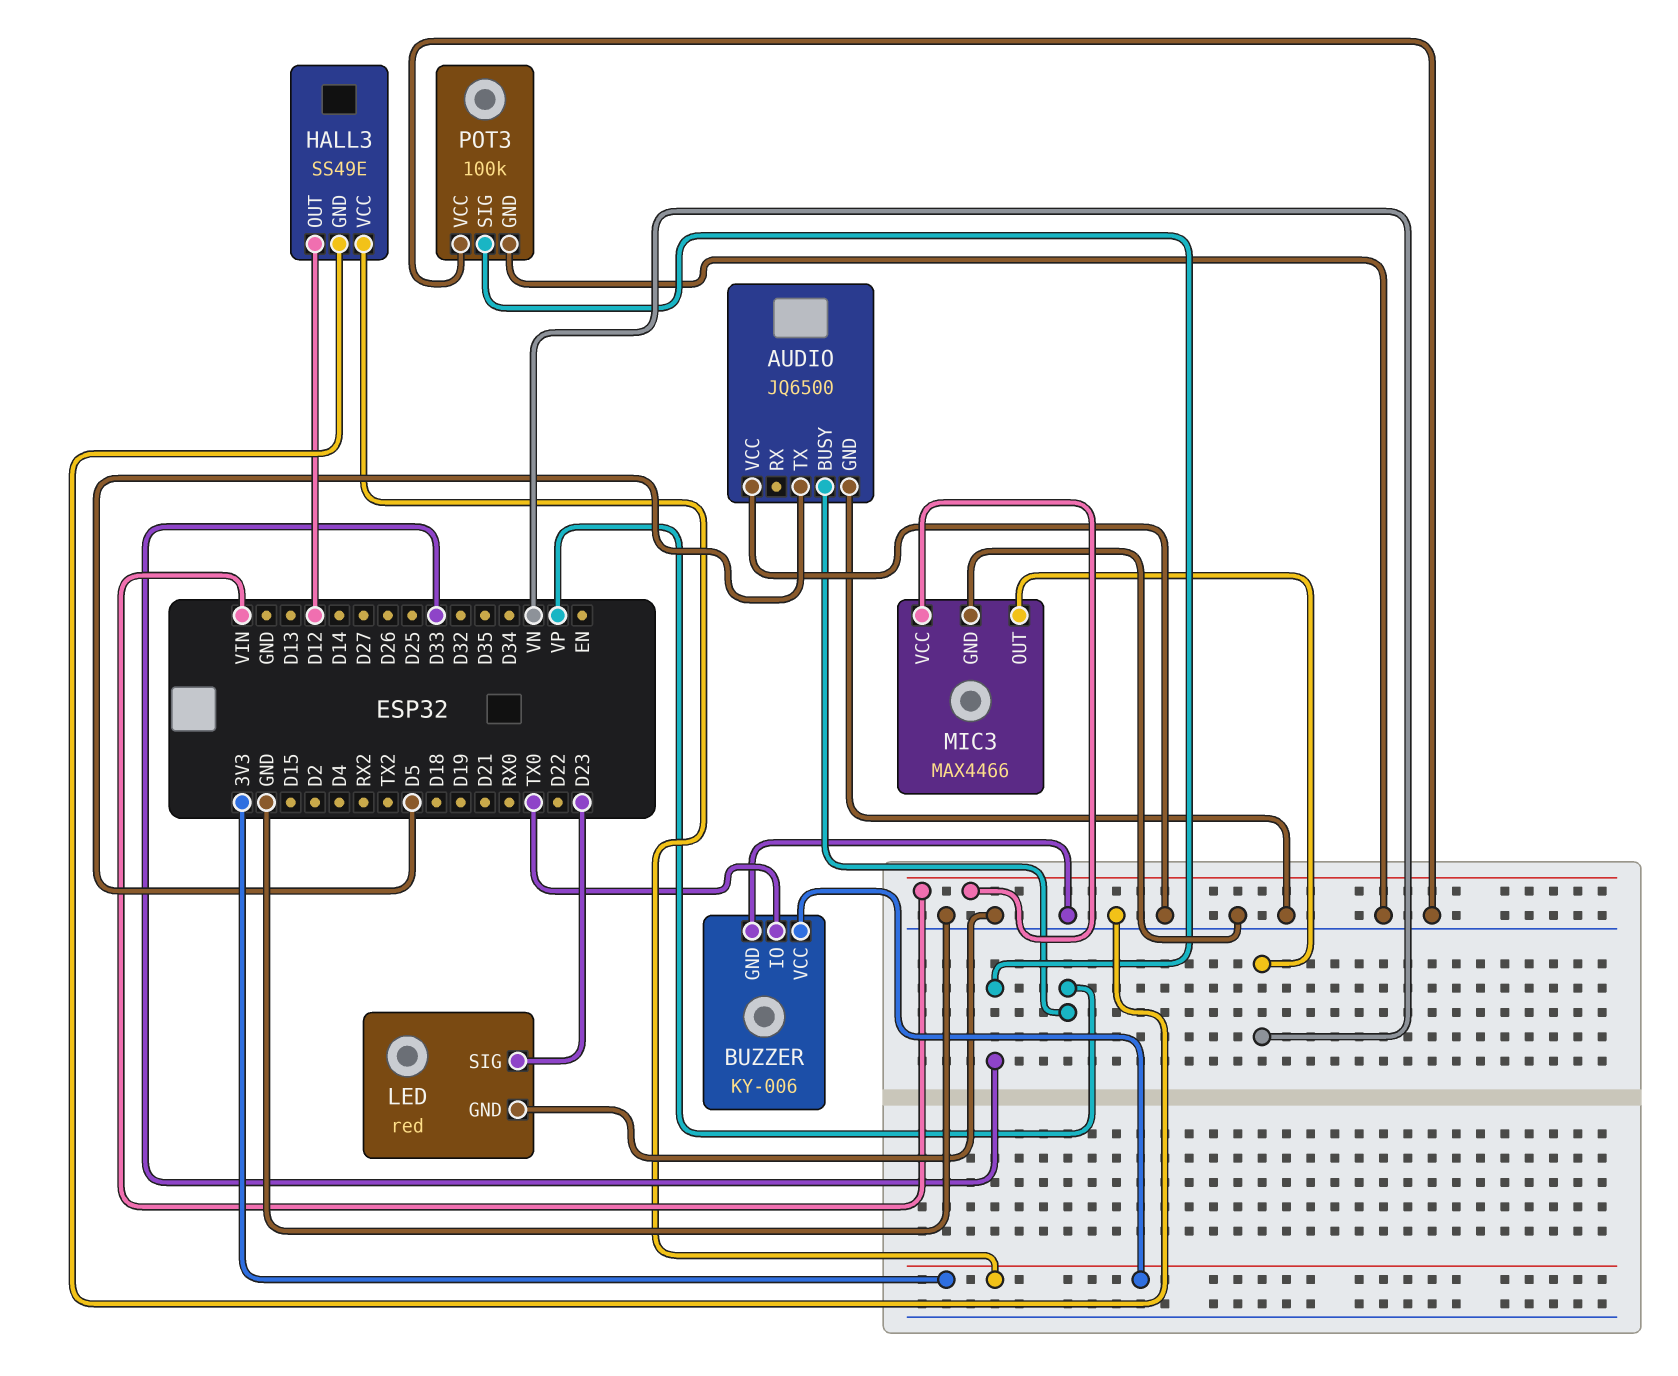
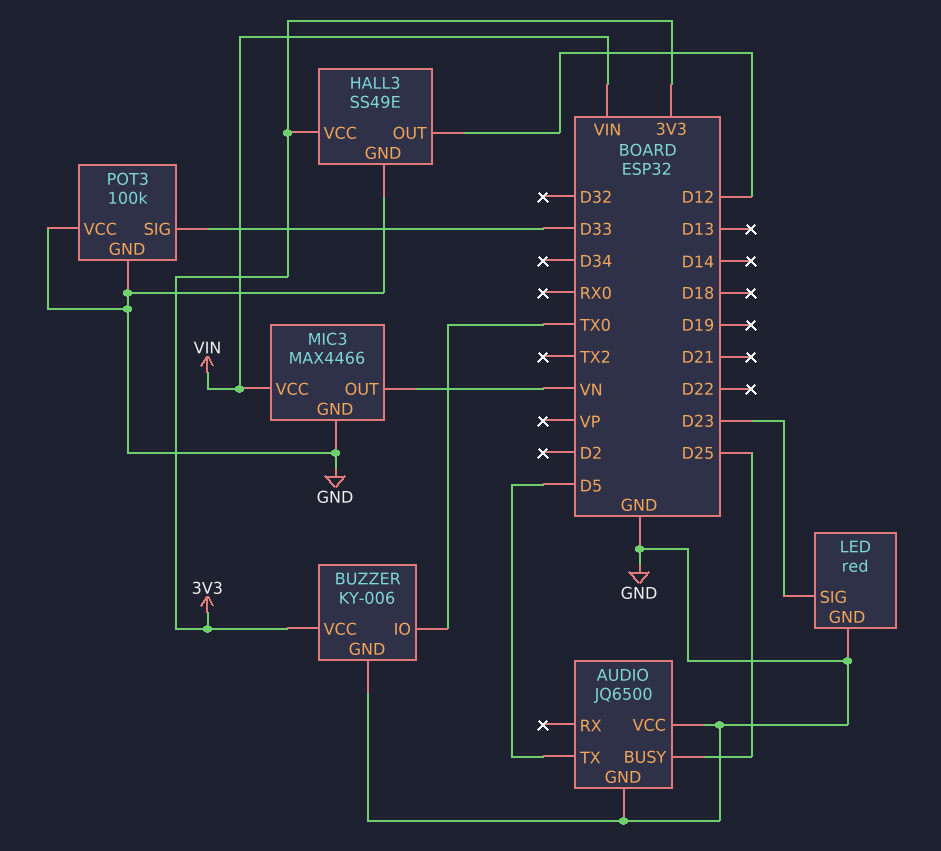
AUDIO pin BUSY: VP -> D25

